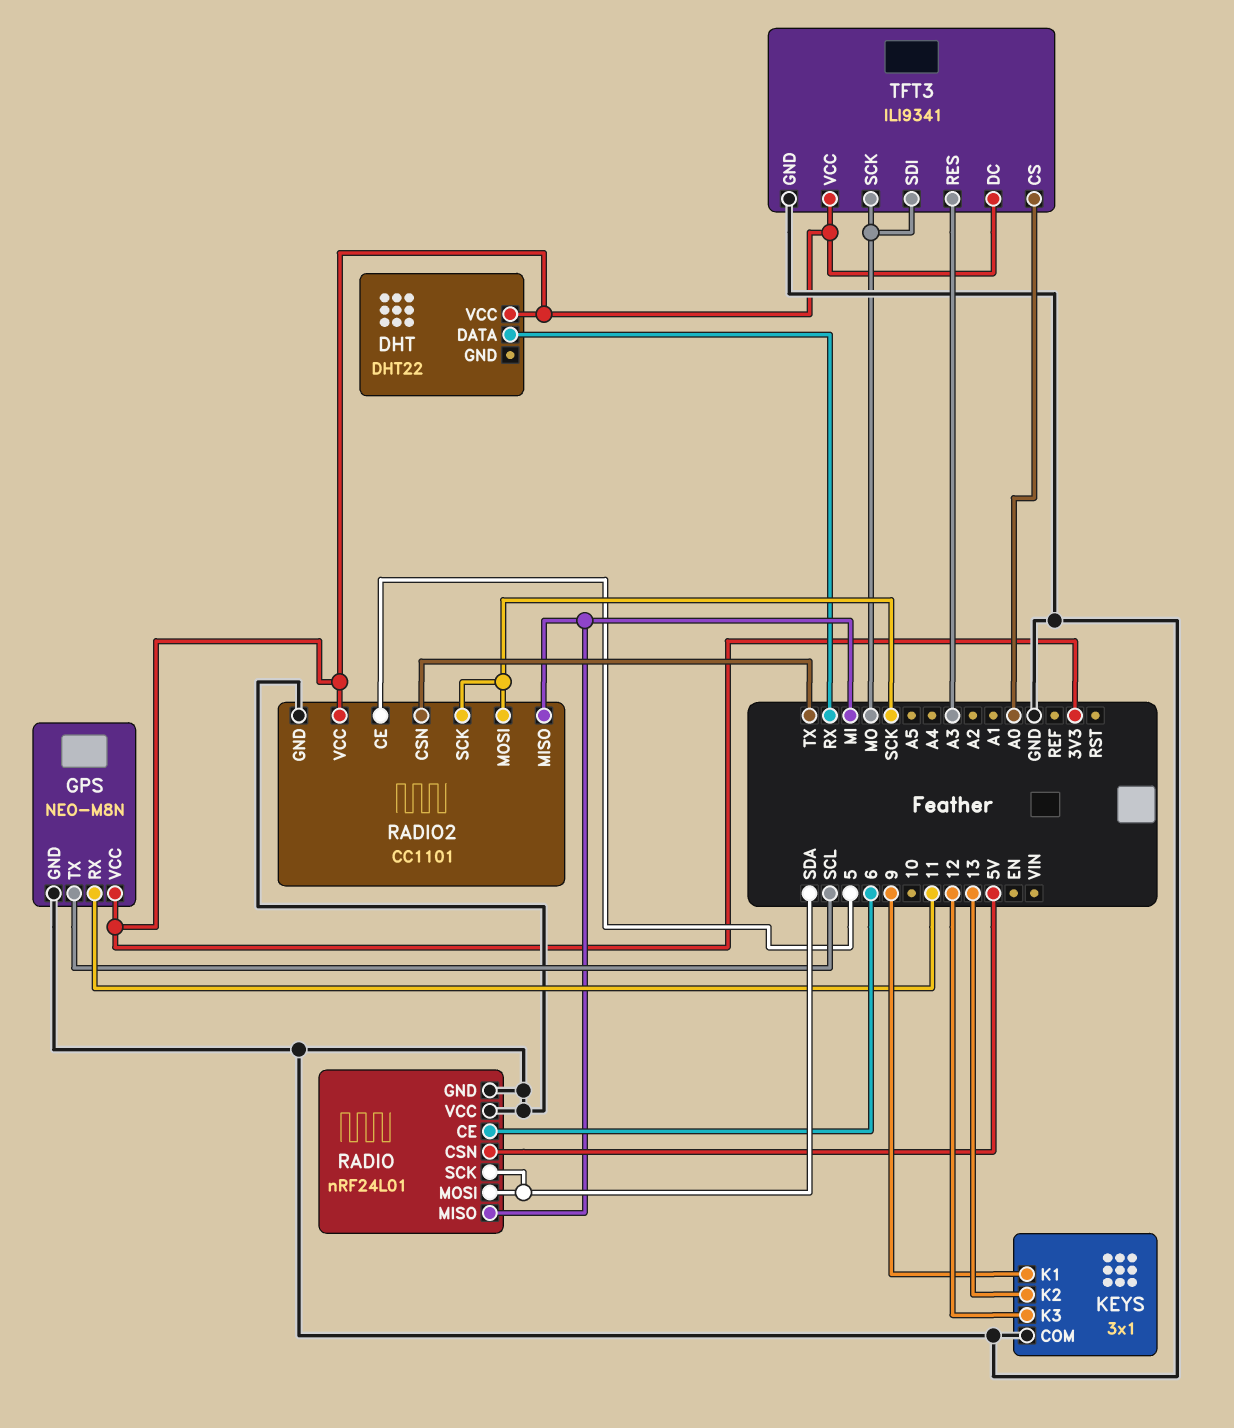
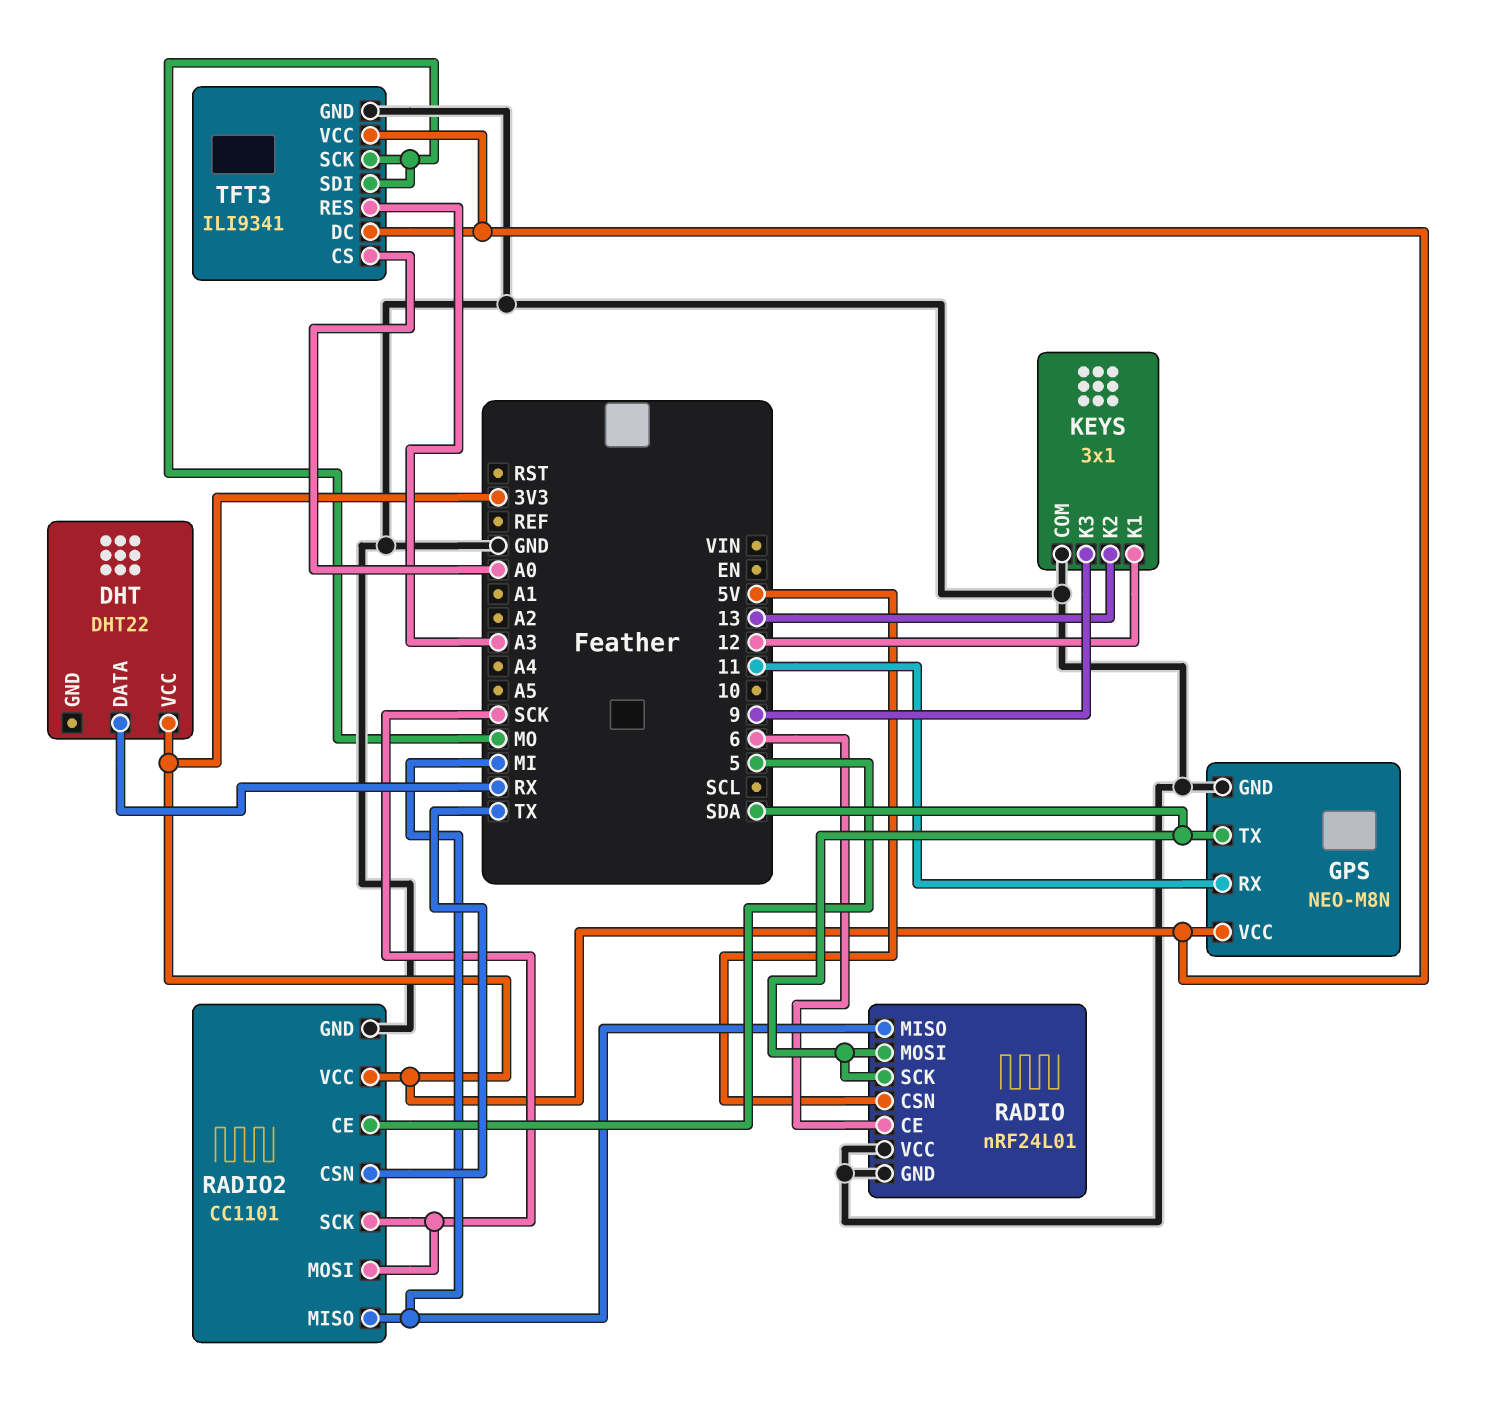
GPS pin TX: SCL -> SDA
KEYS pin K1: 9 -> 12
KEYS pin K3: 12 -> 9

